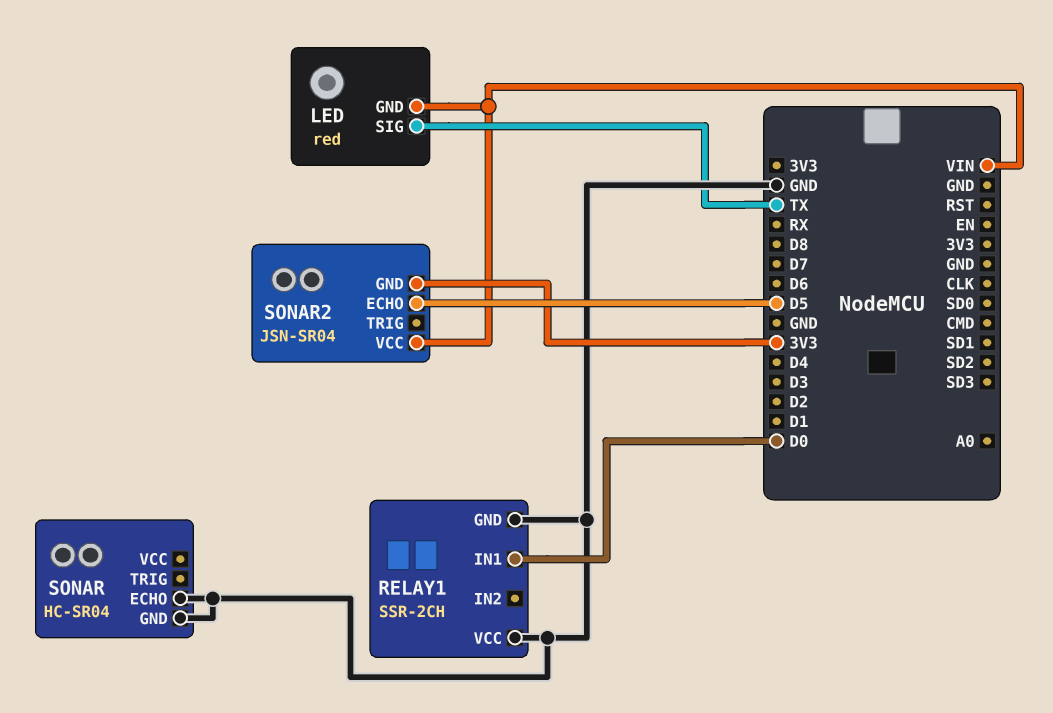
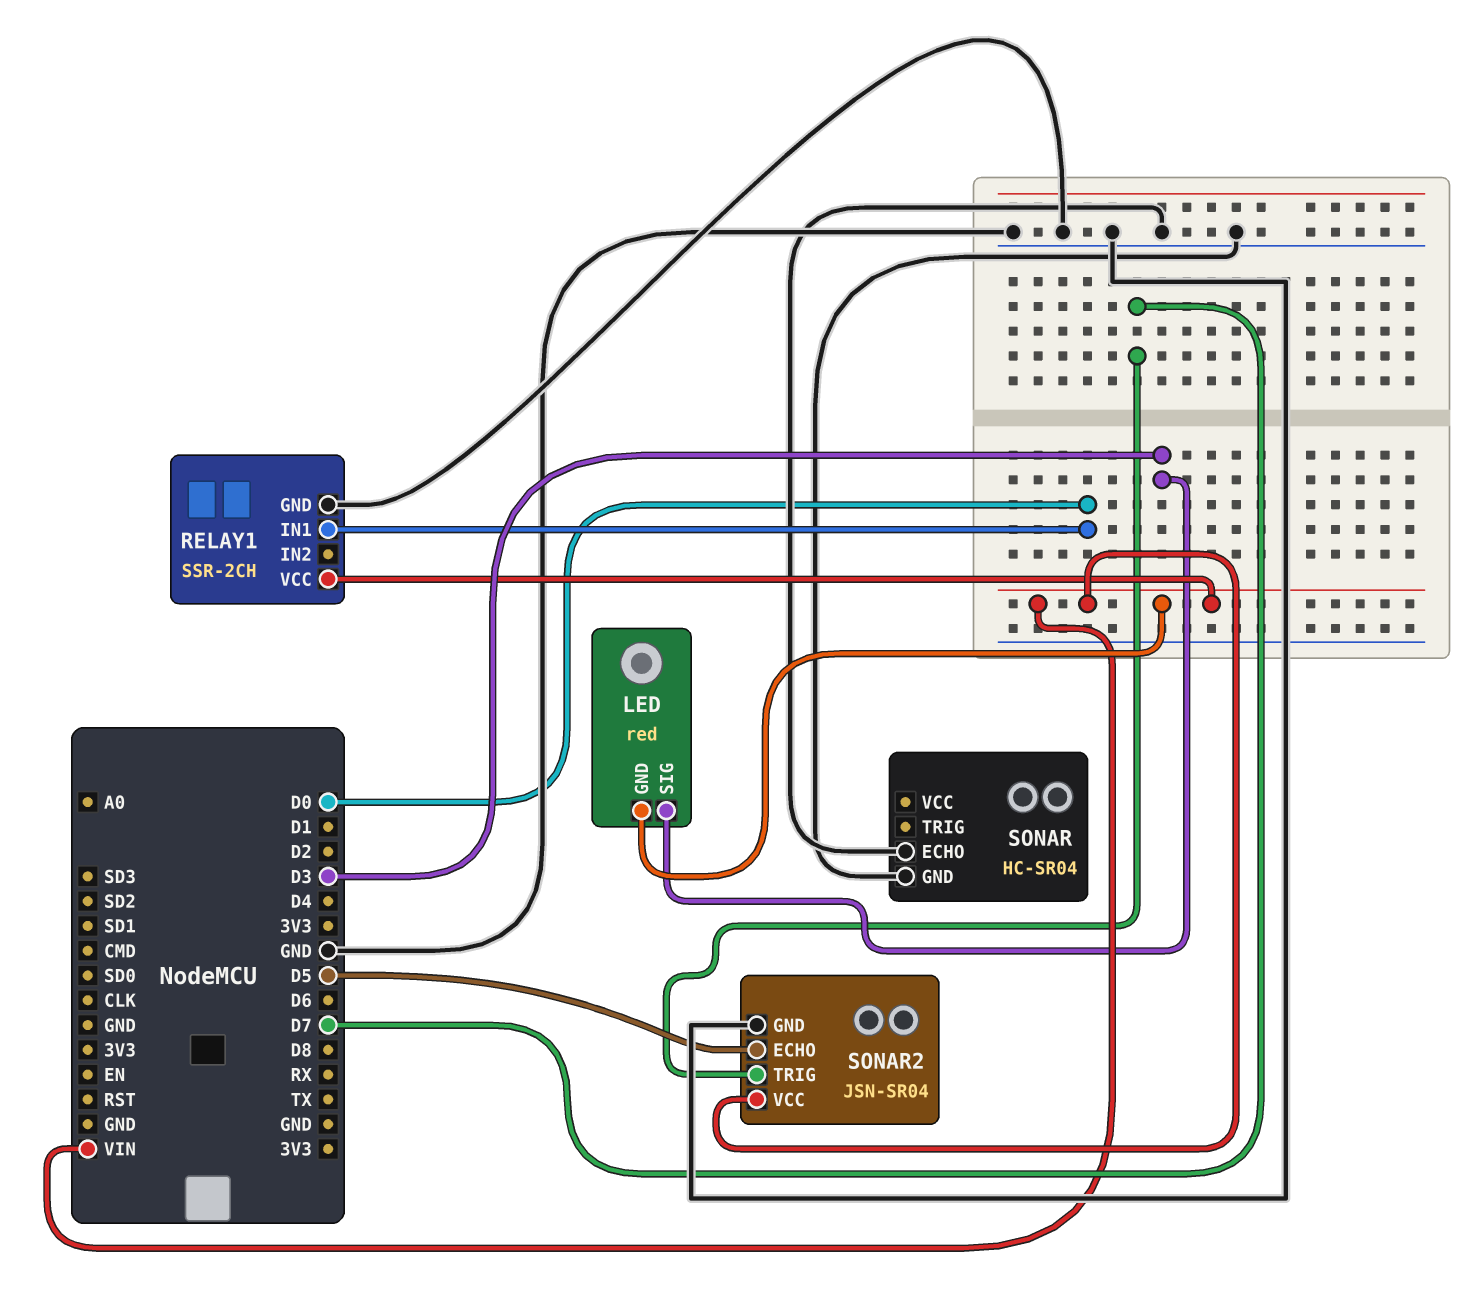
LED pin SIG: TX -> D3
RELAY1 pin VCC: GND -> VIN
SONAR2 pin GND: 3V3 -> GND
SONAR2 pin TRIG: none -> D7

